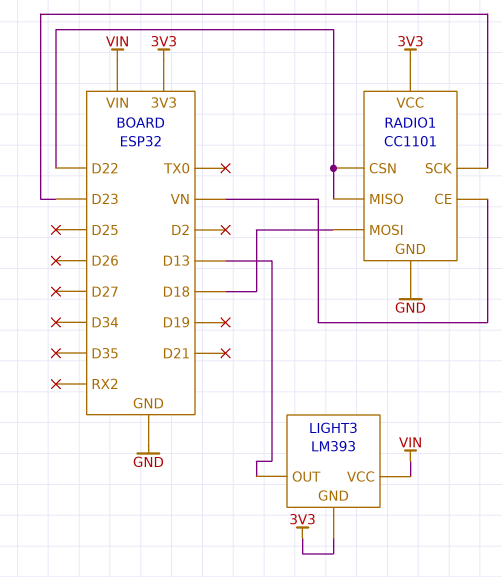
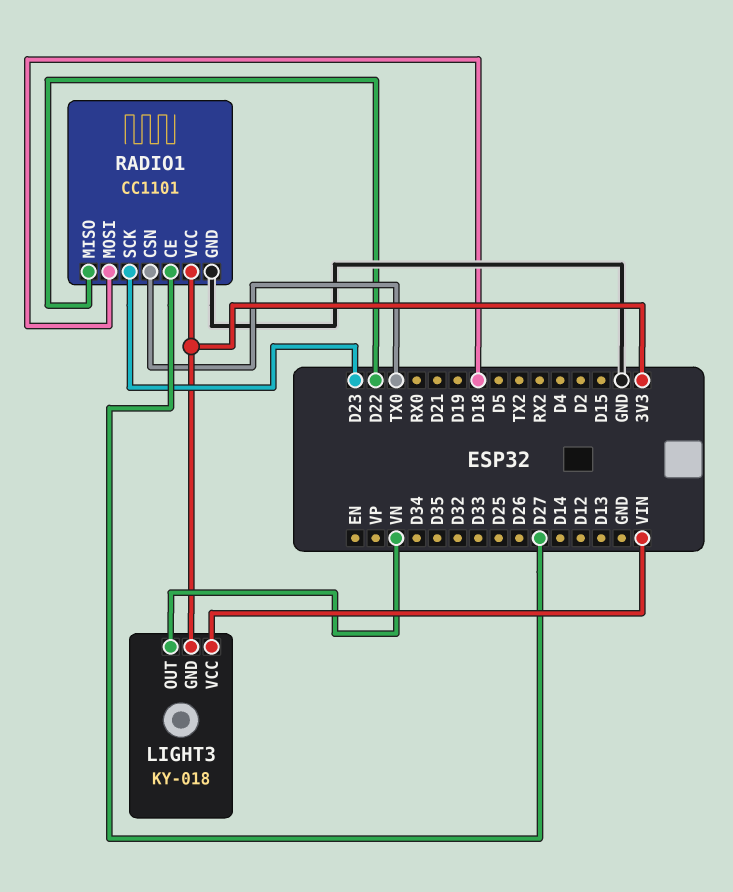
LIGHT3: LM393 -> KY-018
LIGHT3 pin OUT: D13 -> VN
RADIO1 pin CE: VN -> D27
RADIO1 pin CSN: D22 -> TX0

